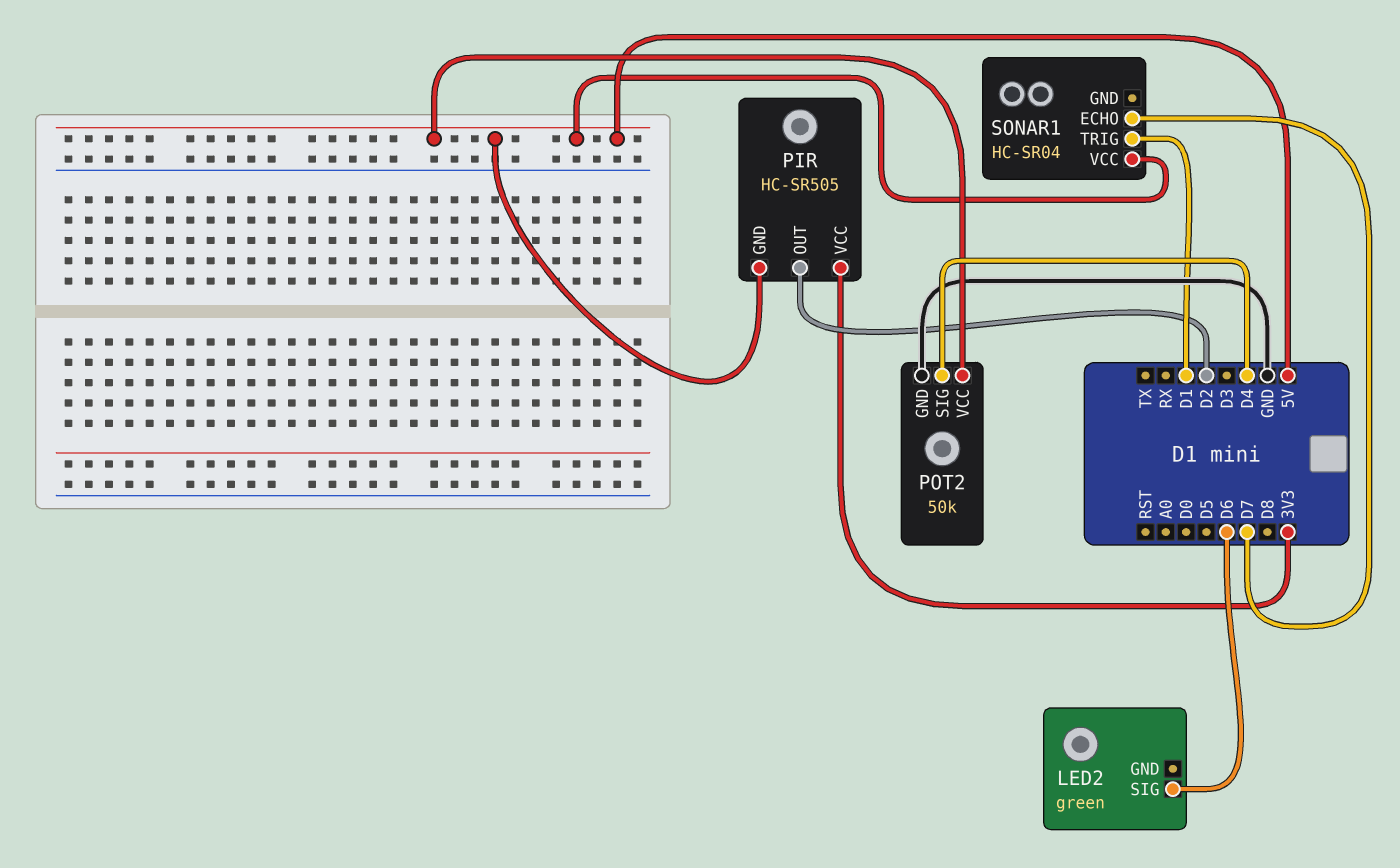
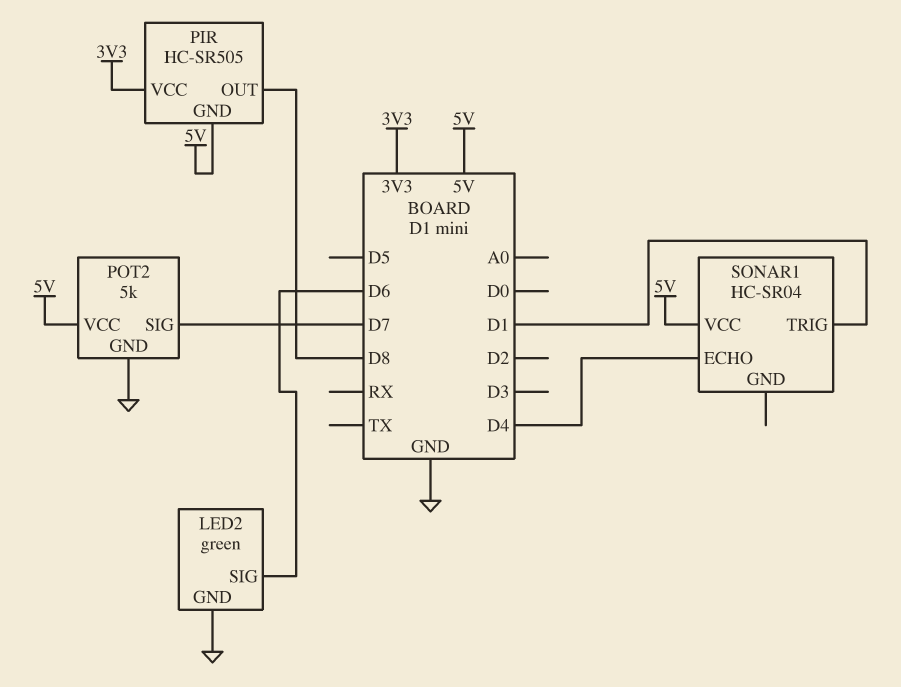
LED2 pin GND: none -> GND
PIR pin OUT: D2 -> D8
POT2: 50k -> 5k
POT2 pin SIG: D4 -> D7
SONAR1 pin ECHO: D7 -> D4

